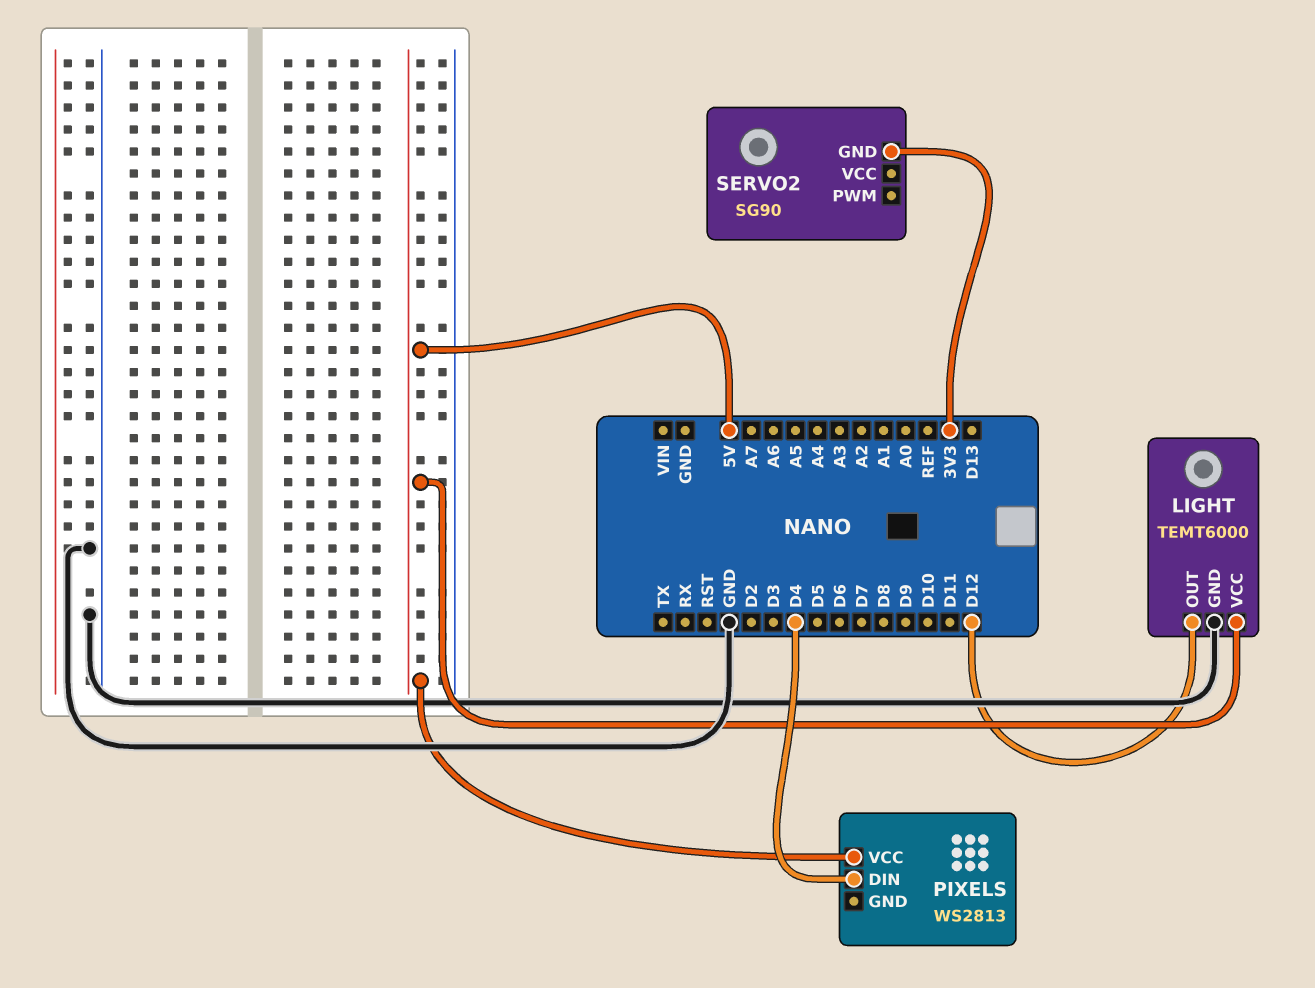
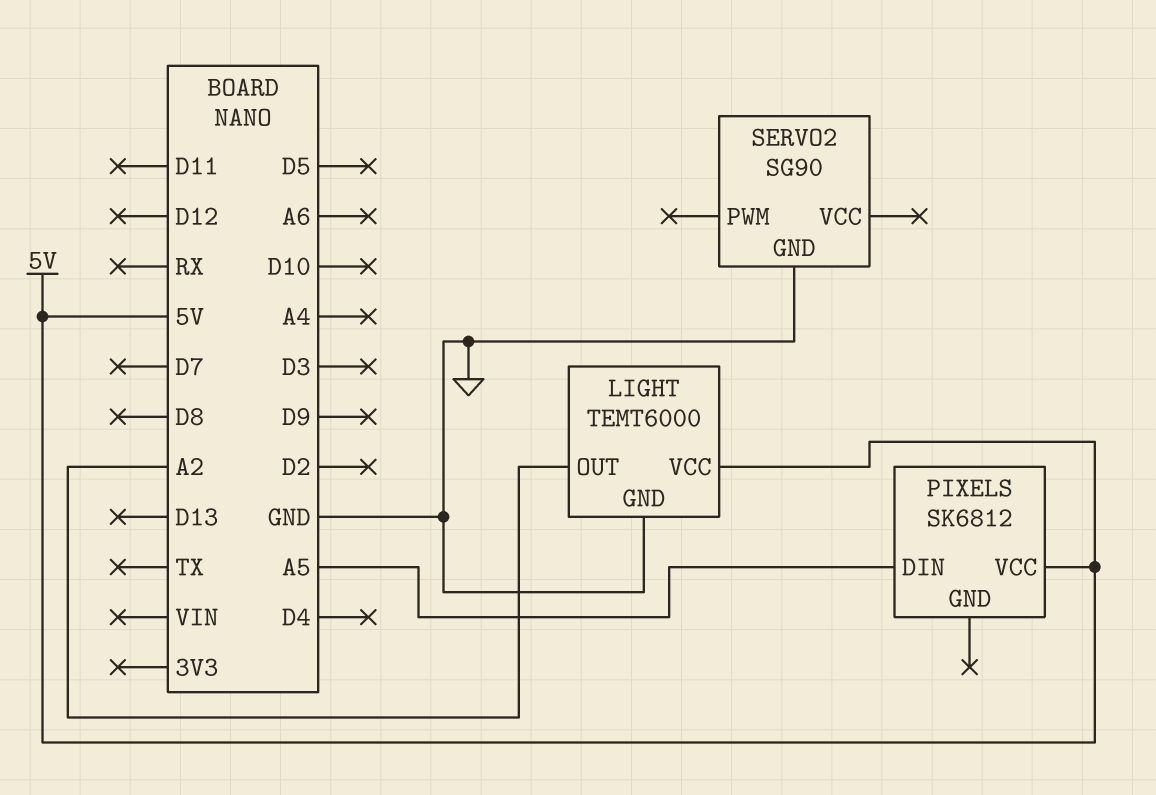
LIGHT pin OUT: D12 -> A2
PIXELS: WS2813 -> SK6812
PIXELS pin DIN: D4 -> A5
SERVO2 pin GND: 3V3 -> GND

